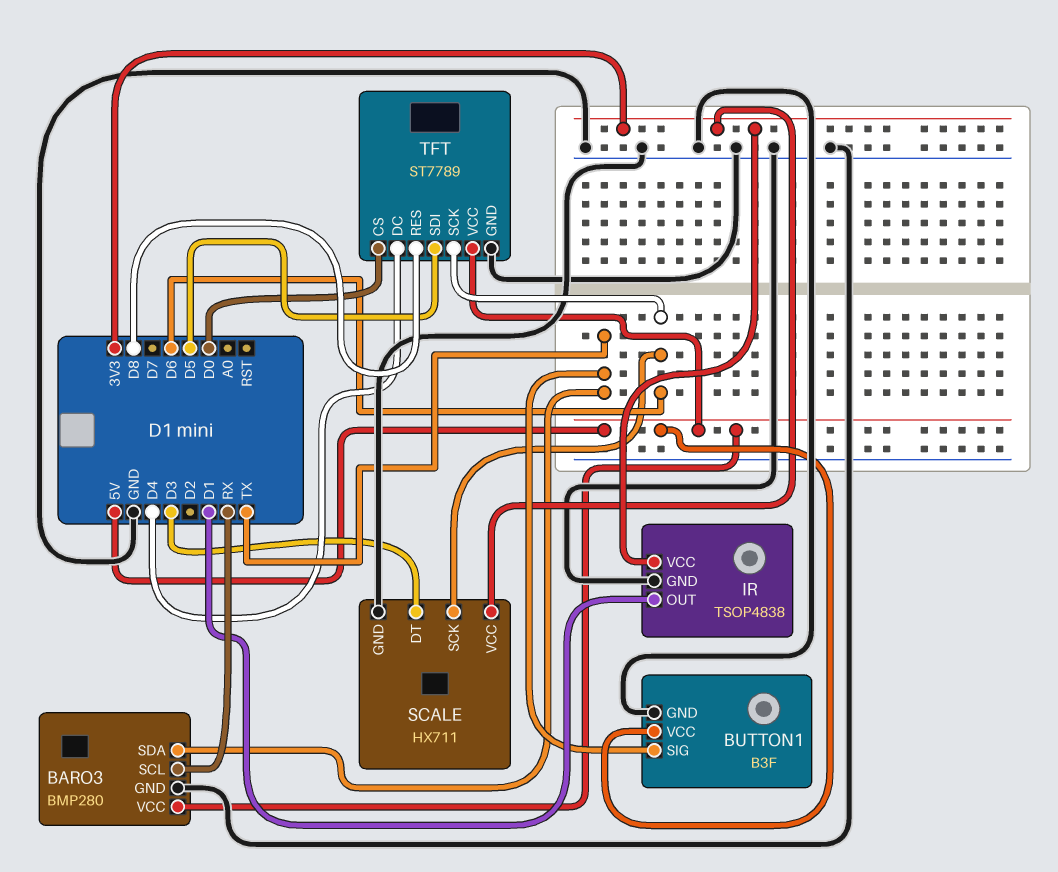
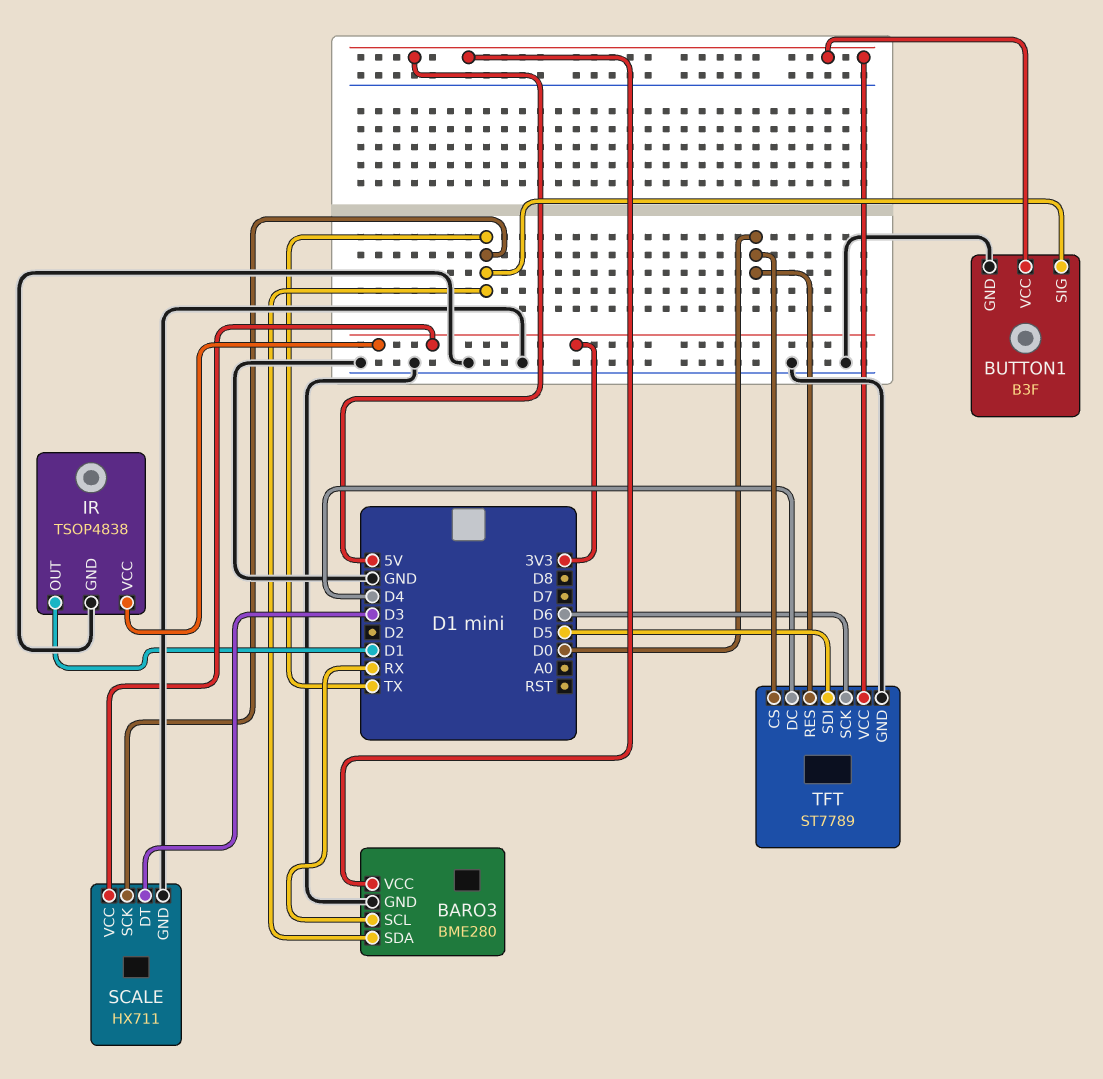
BARO3: BMP280 -> BME280
SCALE pin SCK: D6 -> TX
TFT pin RES: D8 -> D0

